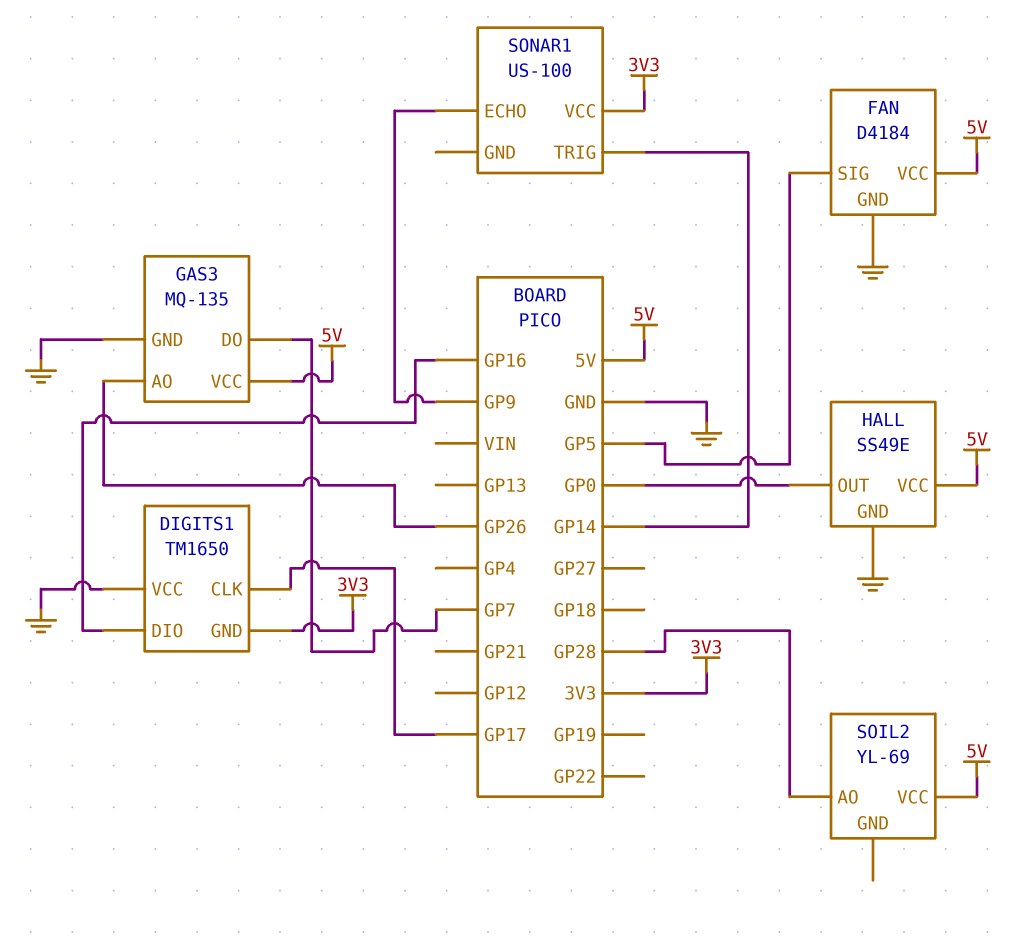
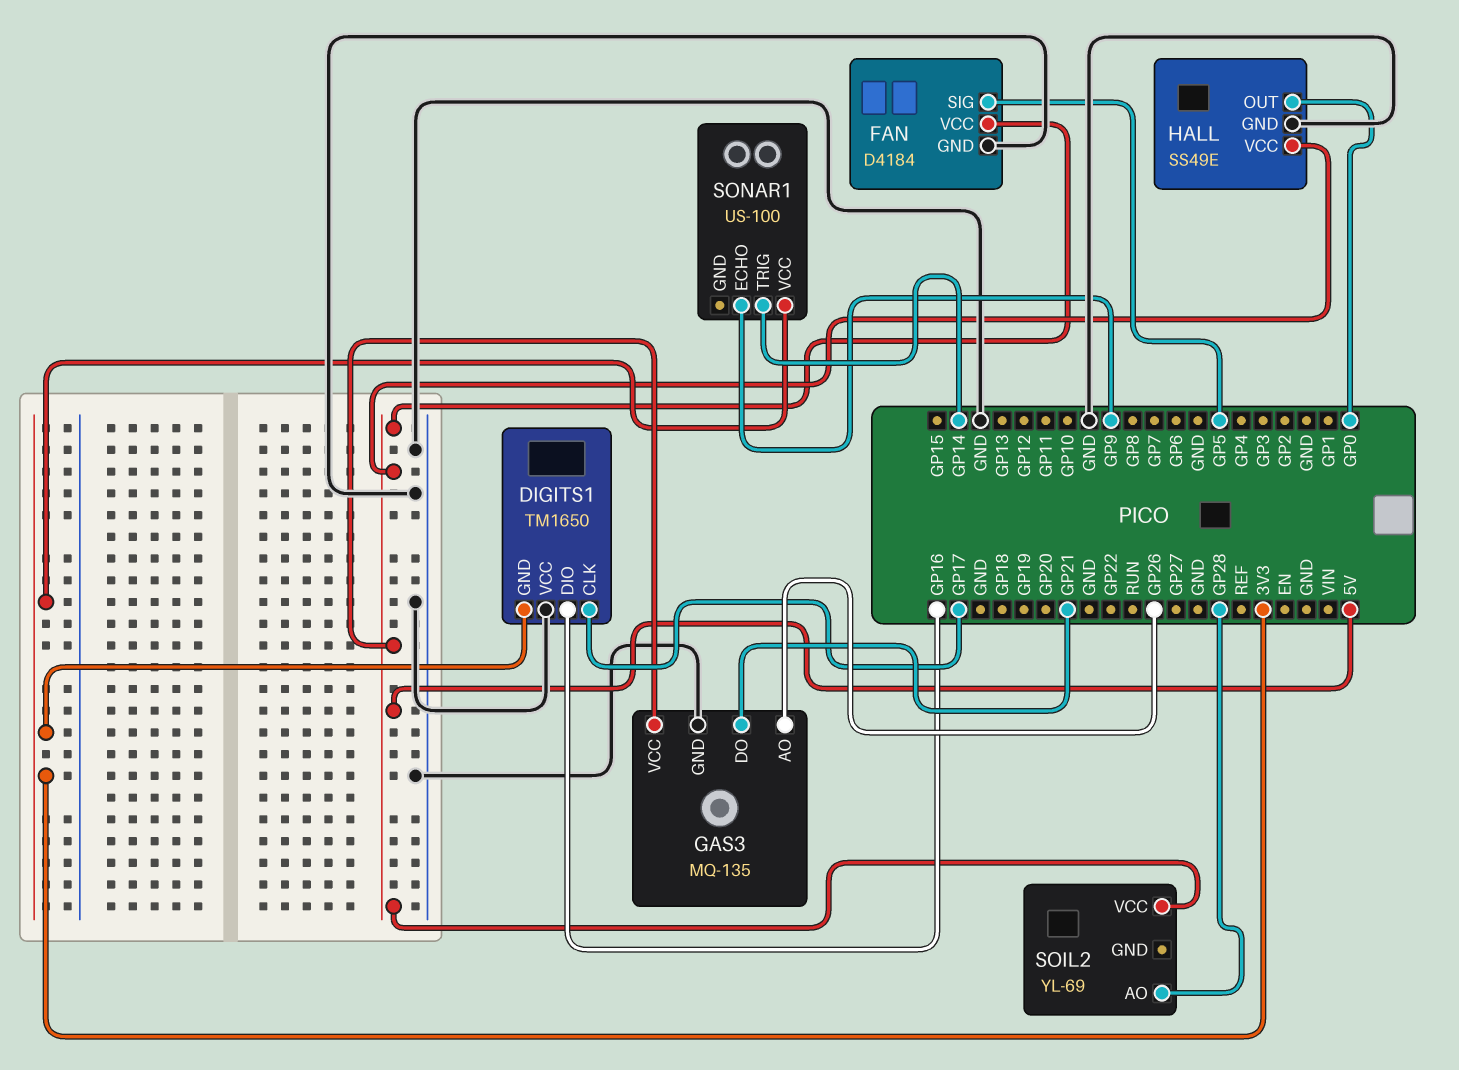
GAS3 pin DO: GP7 -> GP21

